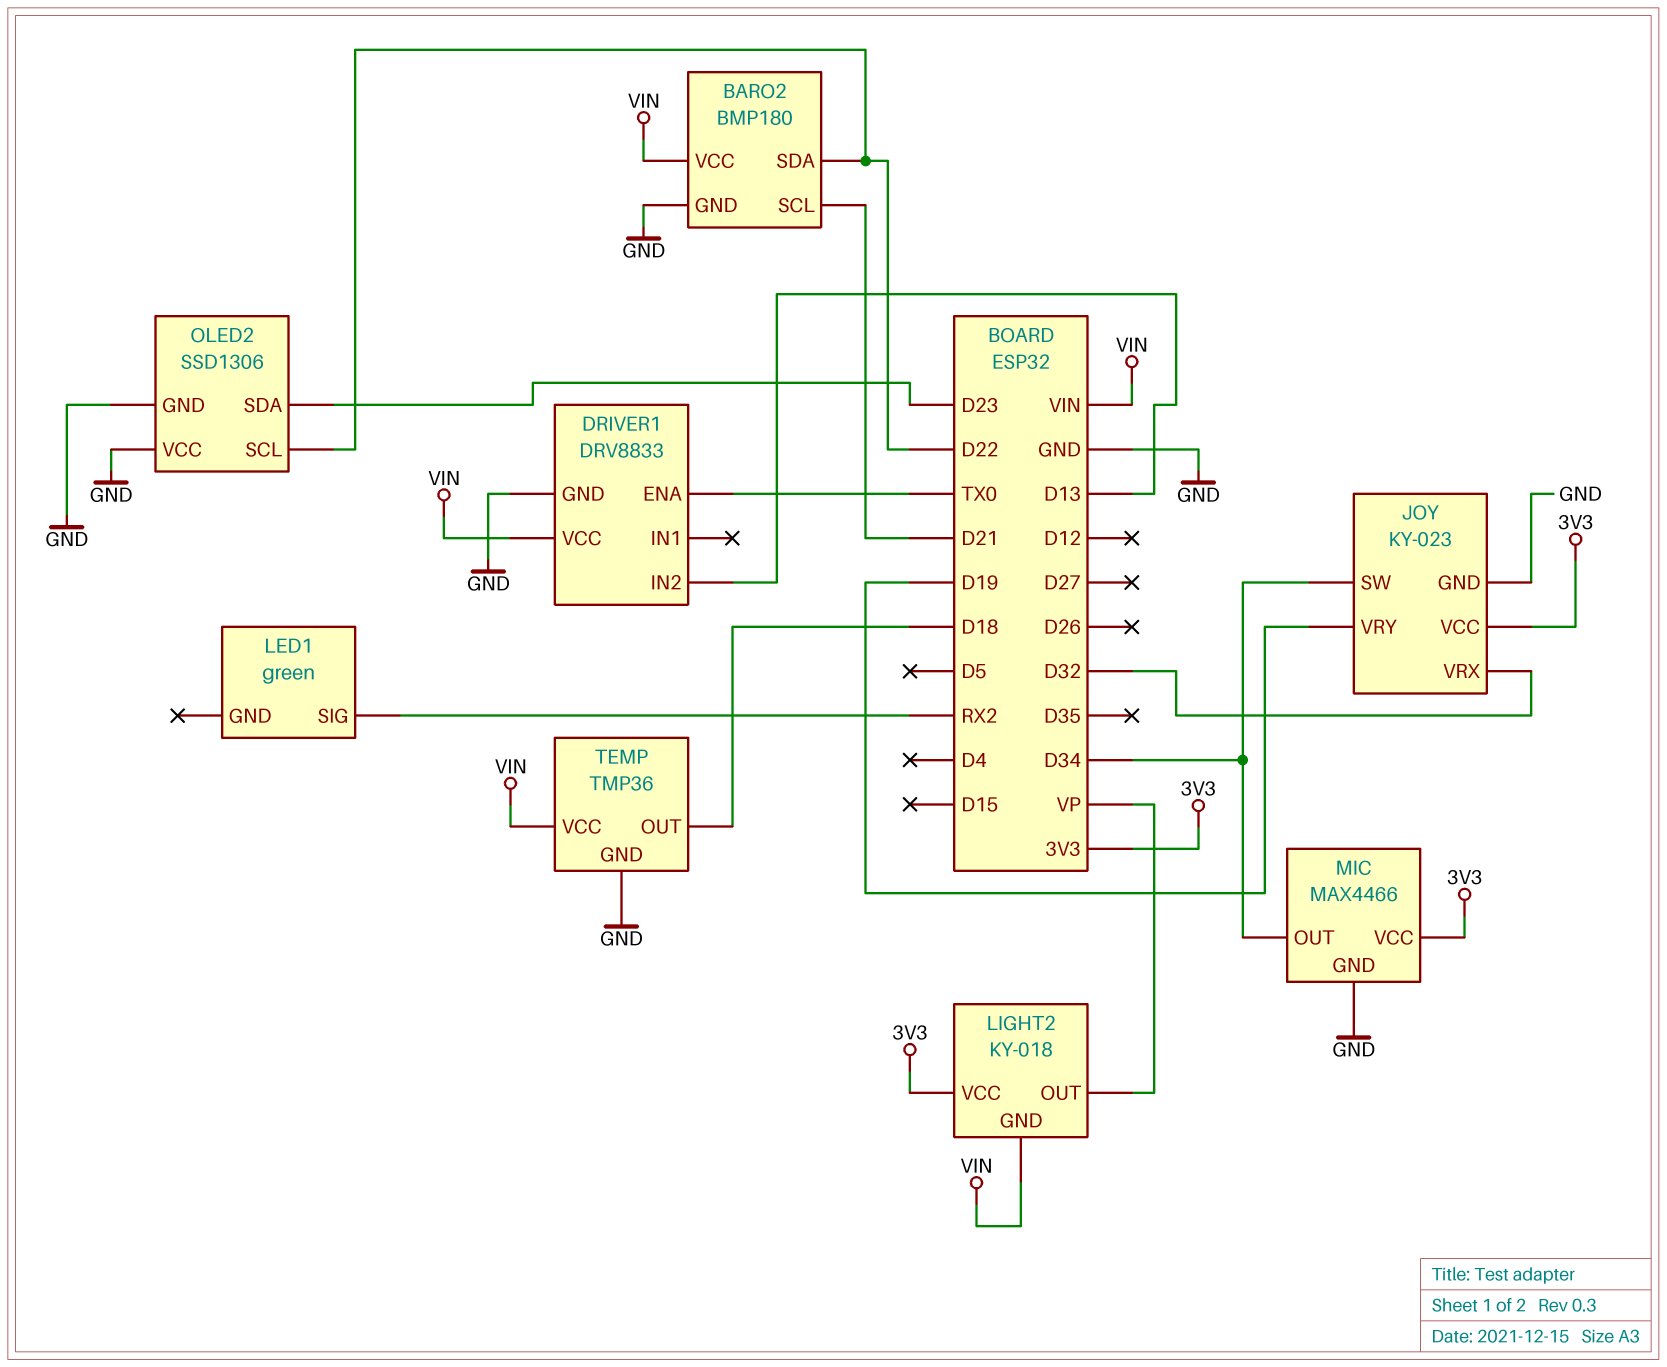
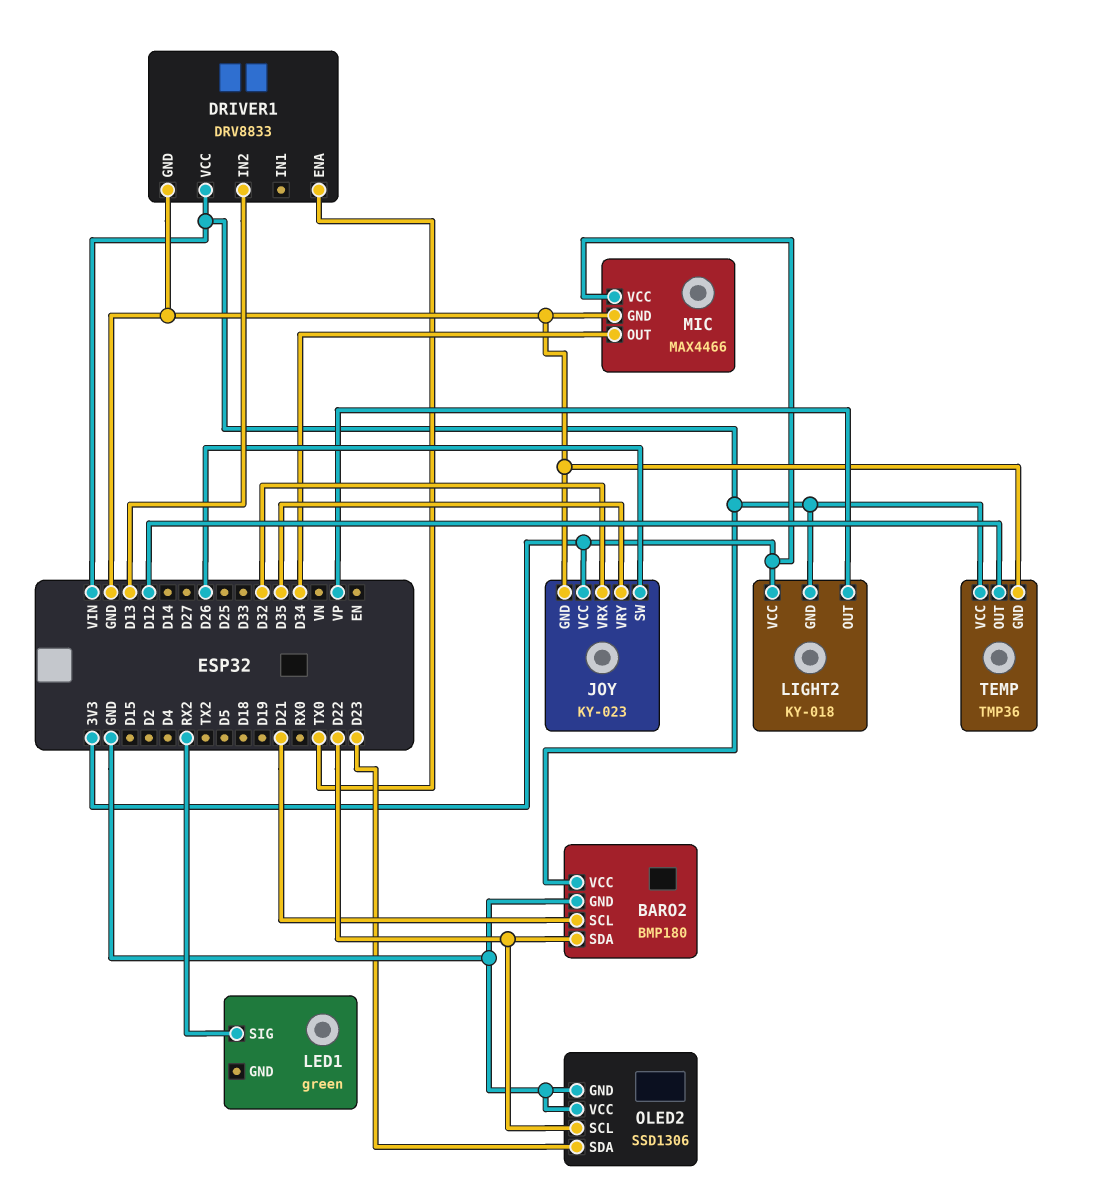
JOY pin SW: D34 -> D26
JOY pin VRY: D19 -> D35
TEMP pin OUT: D18 -> D12

